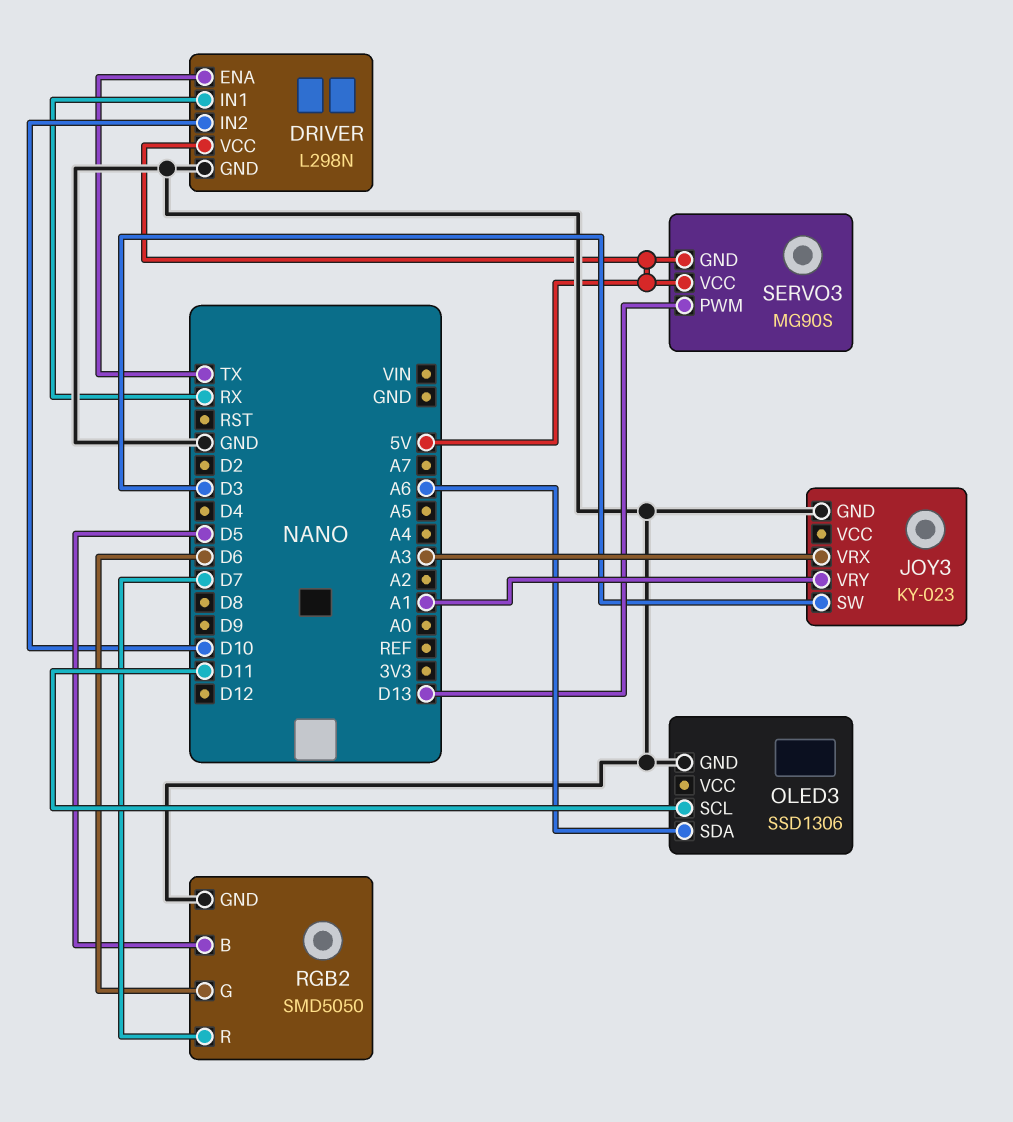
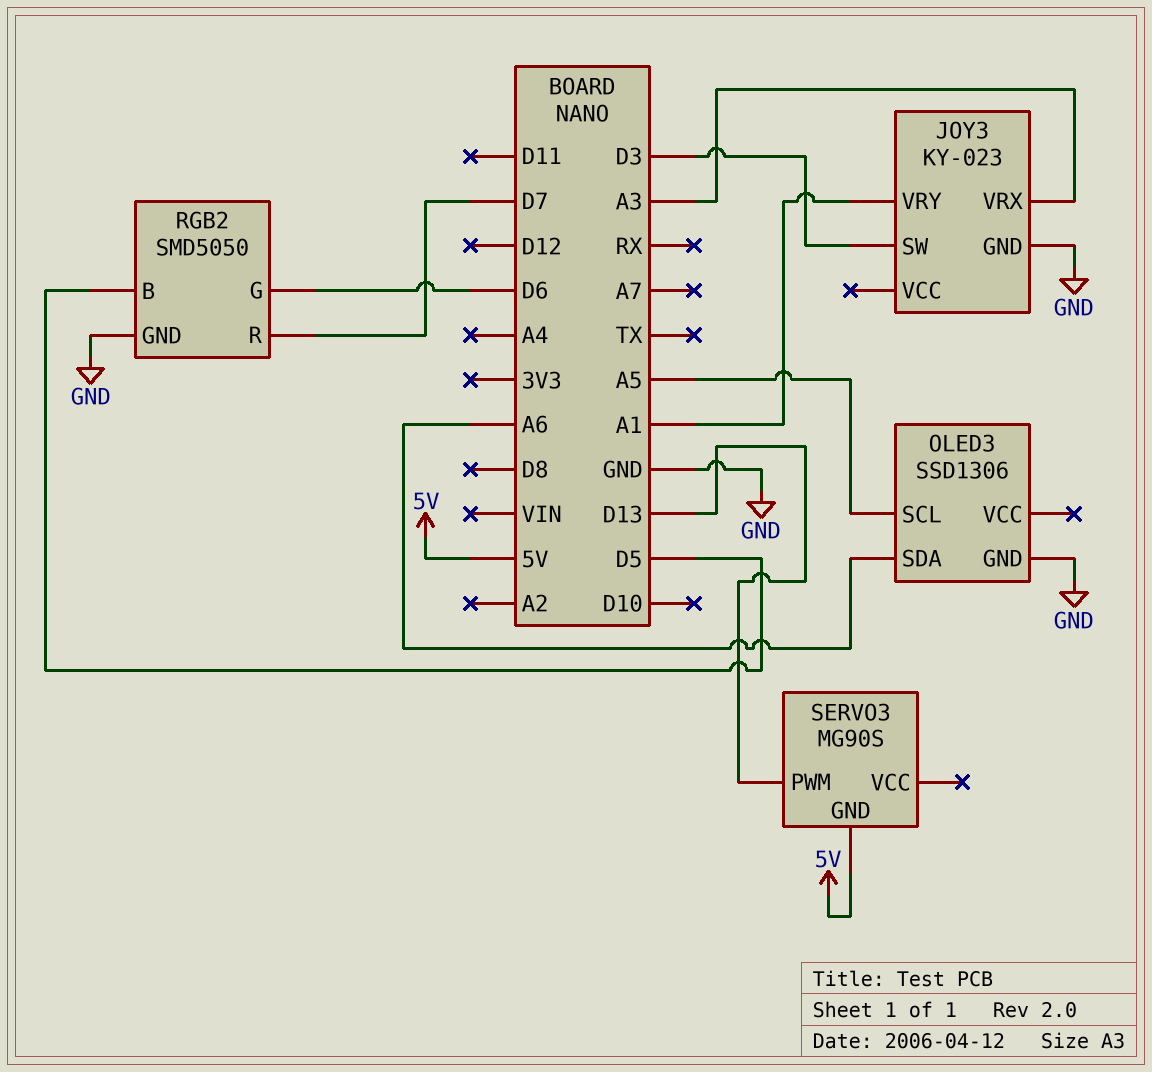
DRIVER: L298N -> none
DRIVER pin ENA: TX -> none
DRIVER pin GND: GND -> none
DRIVER pin IN1: RX -> none
DRIVER pin IN2: D10 -> none
DRIVER pin VCC: 5V -> none
OLED3 pin SCL: D11 -> A5
SERVO3 pin VCC: 5V -> none

